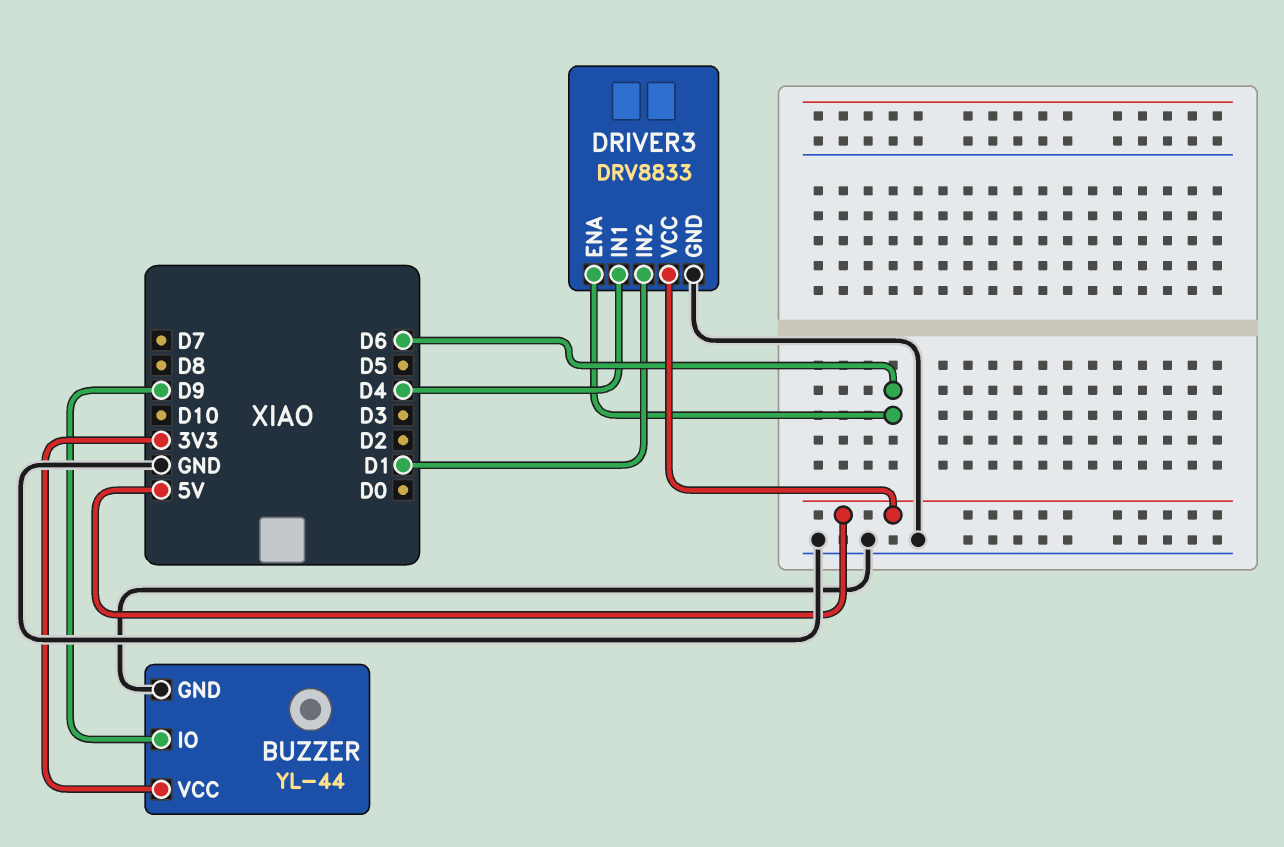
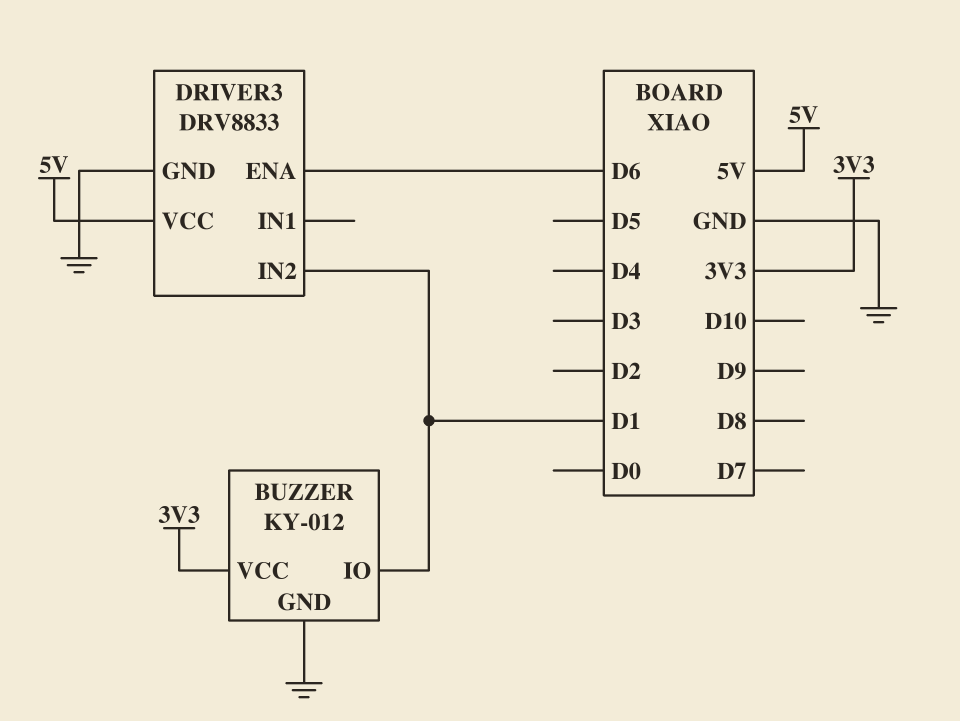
BUZZER: YL-44 -> KY-012
BUZZER pin IO: D9 -> D1
DRIVER3 pin IN1: D4 -> none

